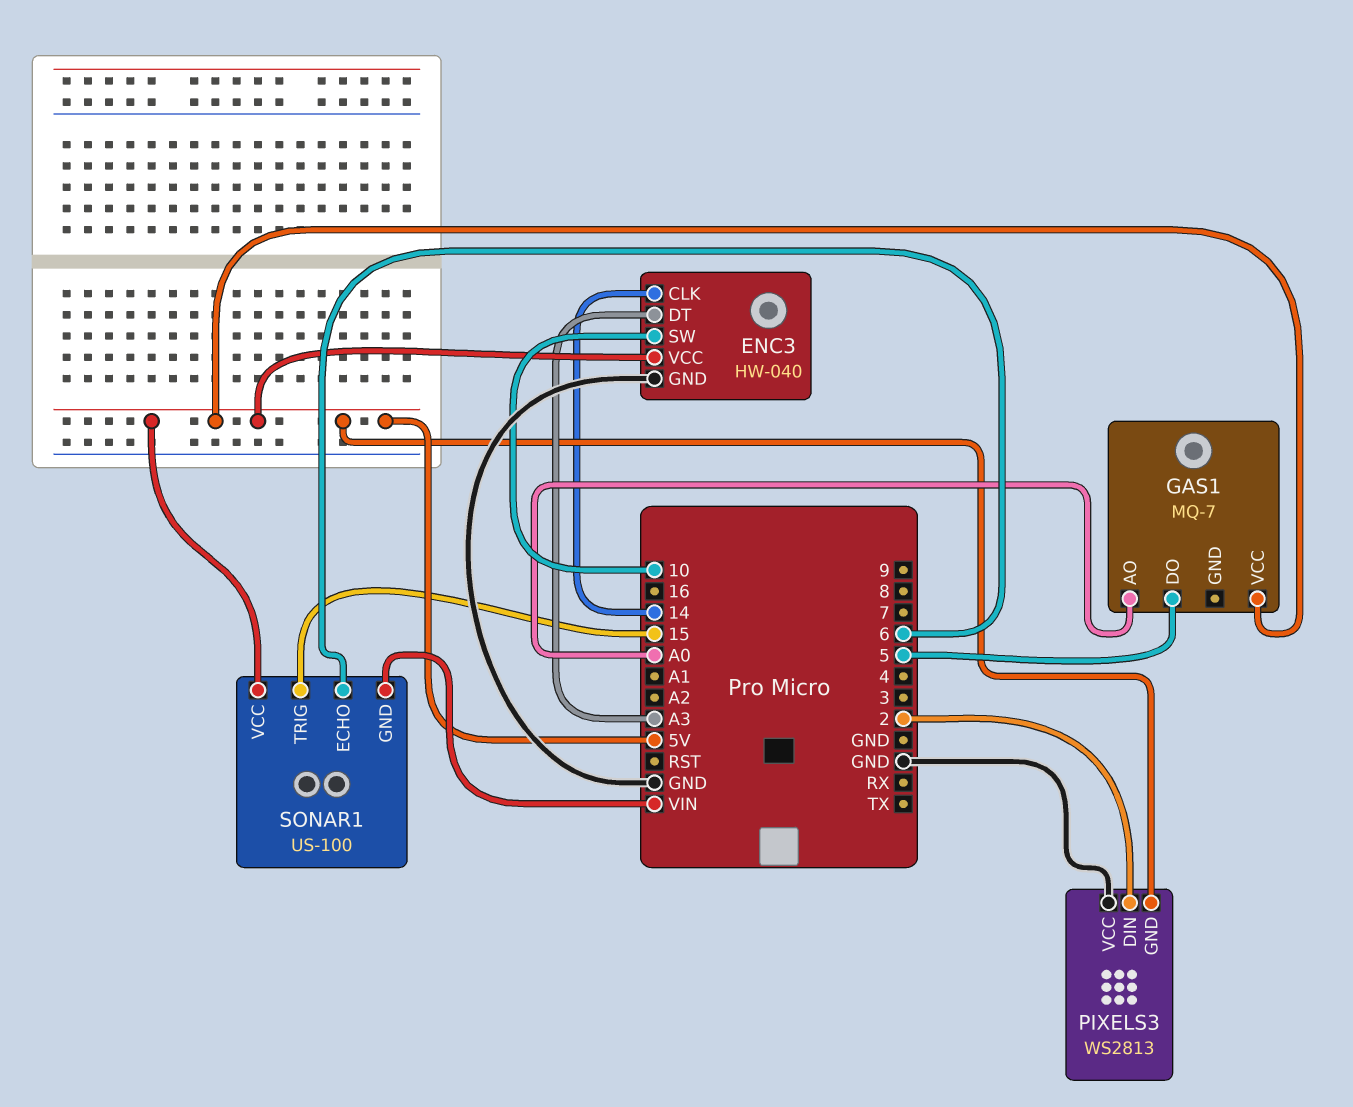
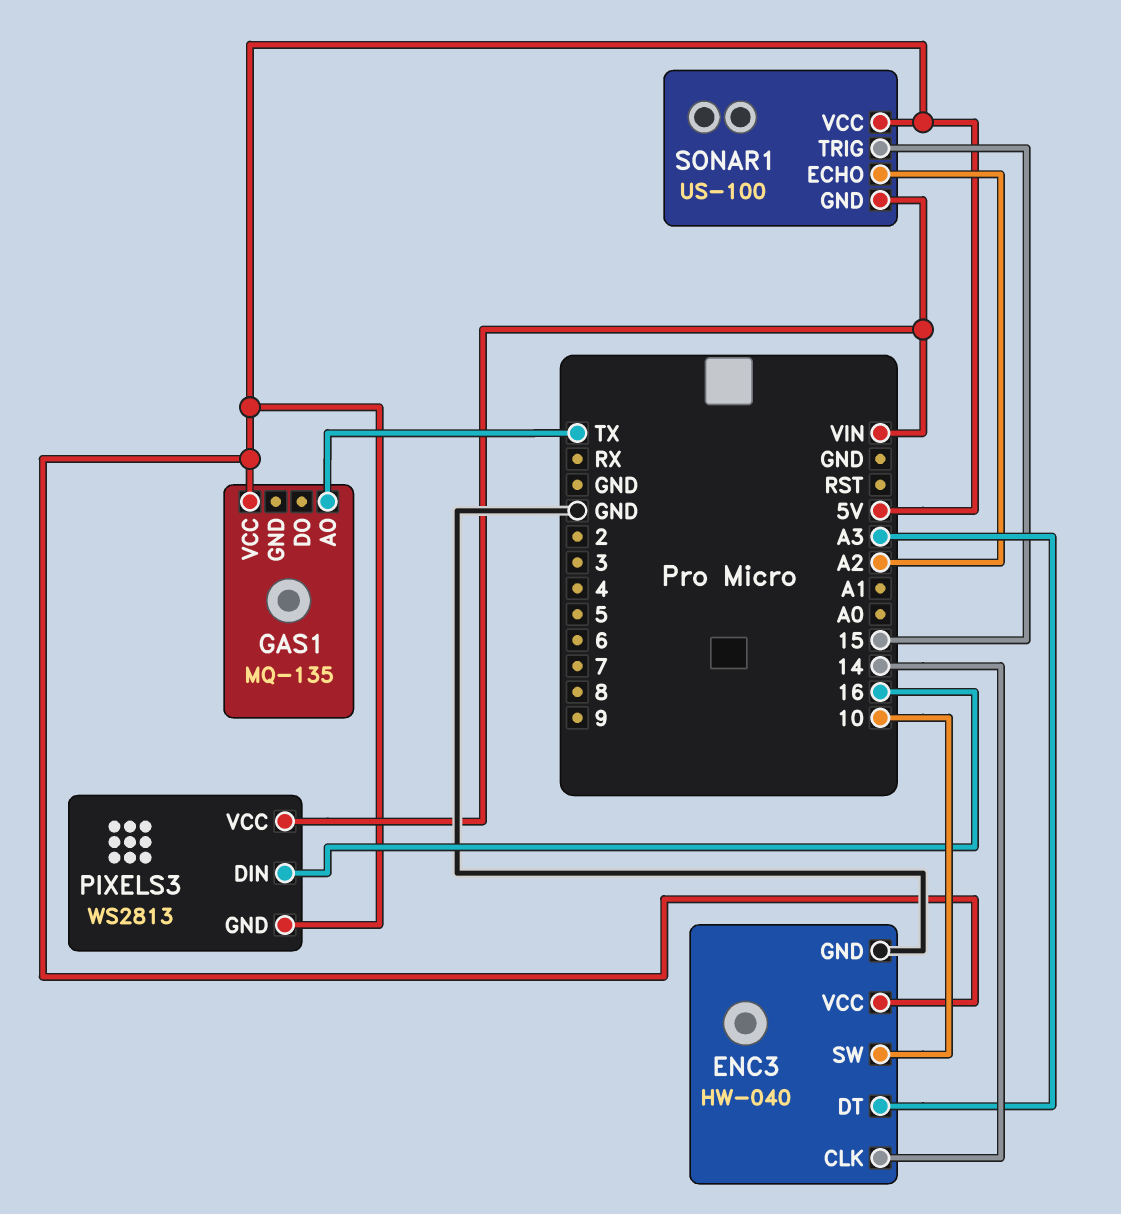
GAS1: MQ-7 -> MQ-135
GAS1 pin AO: A0 -> TX
GAS1 pin DO: 5 -> none
PIXELS3 pin DIN: 2 -> 16
PIXELS3 pin VCC: GND -> VIN
SONAR1 pin ECHO: 6 -> A2

